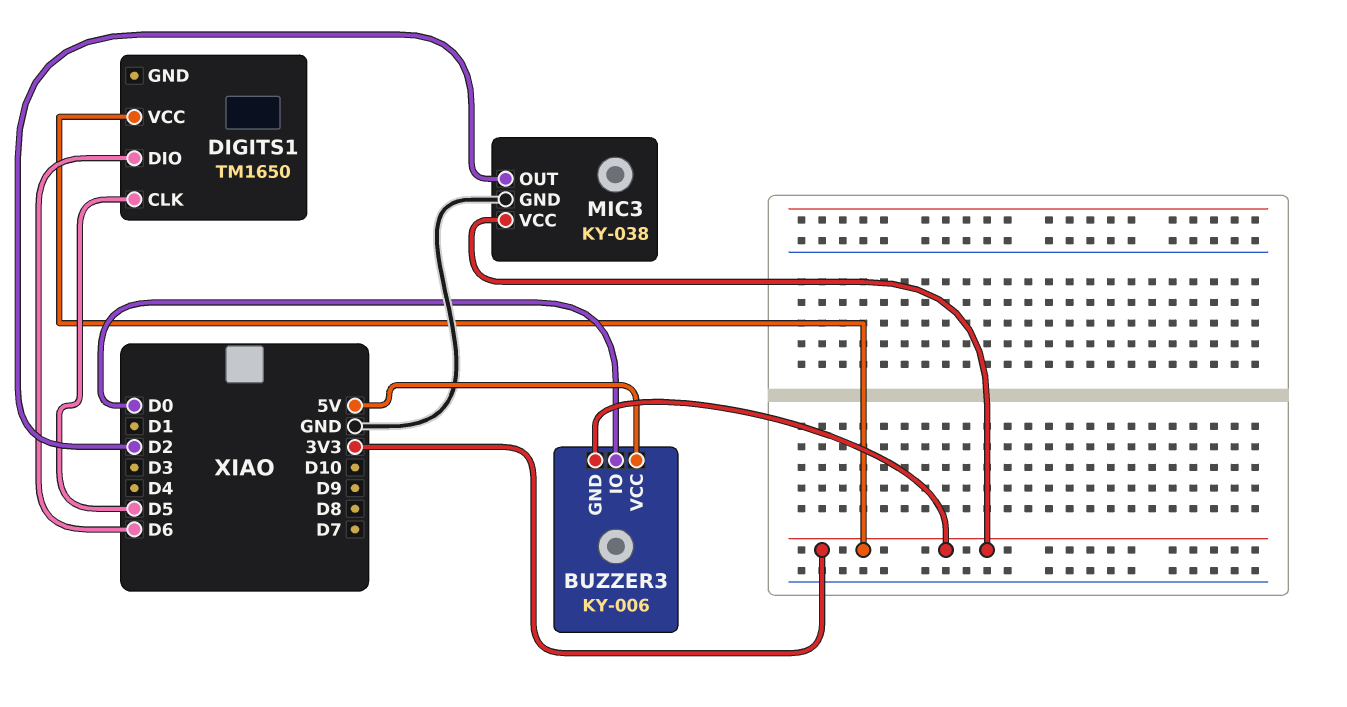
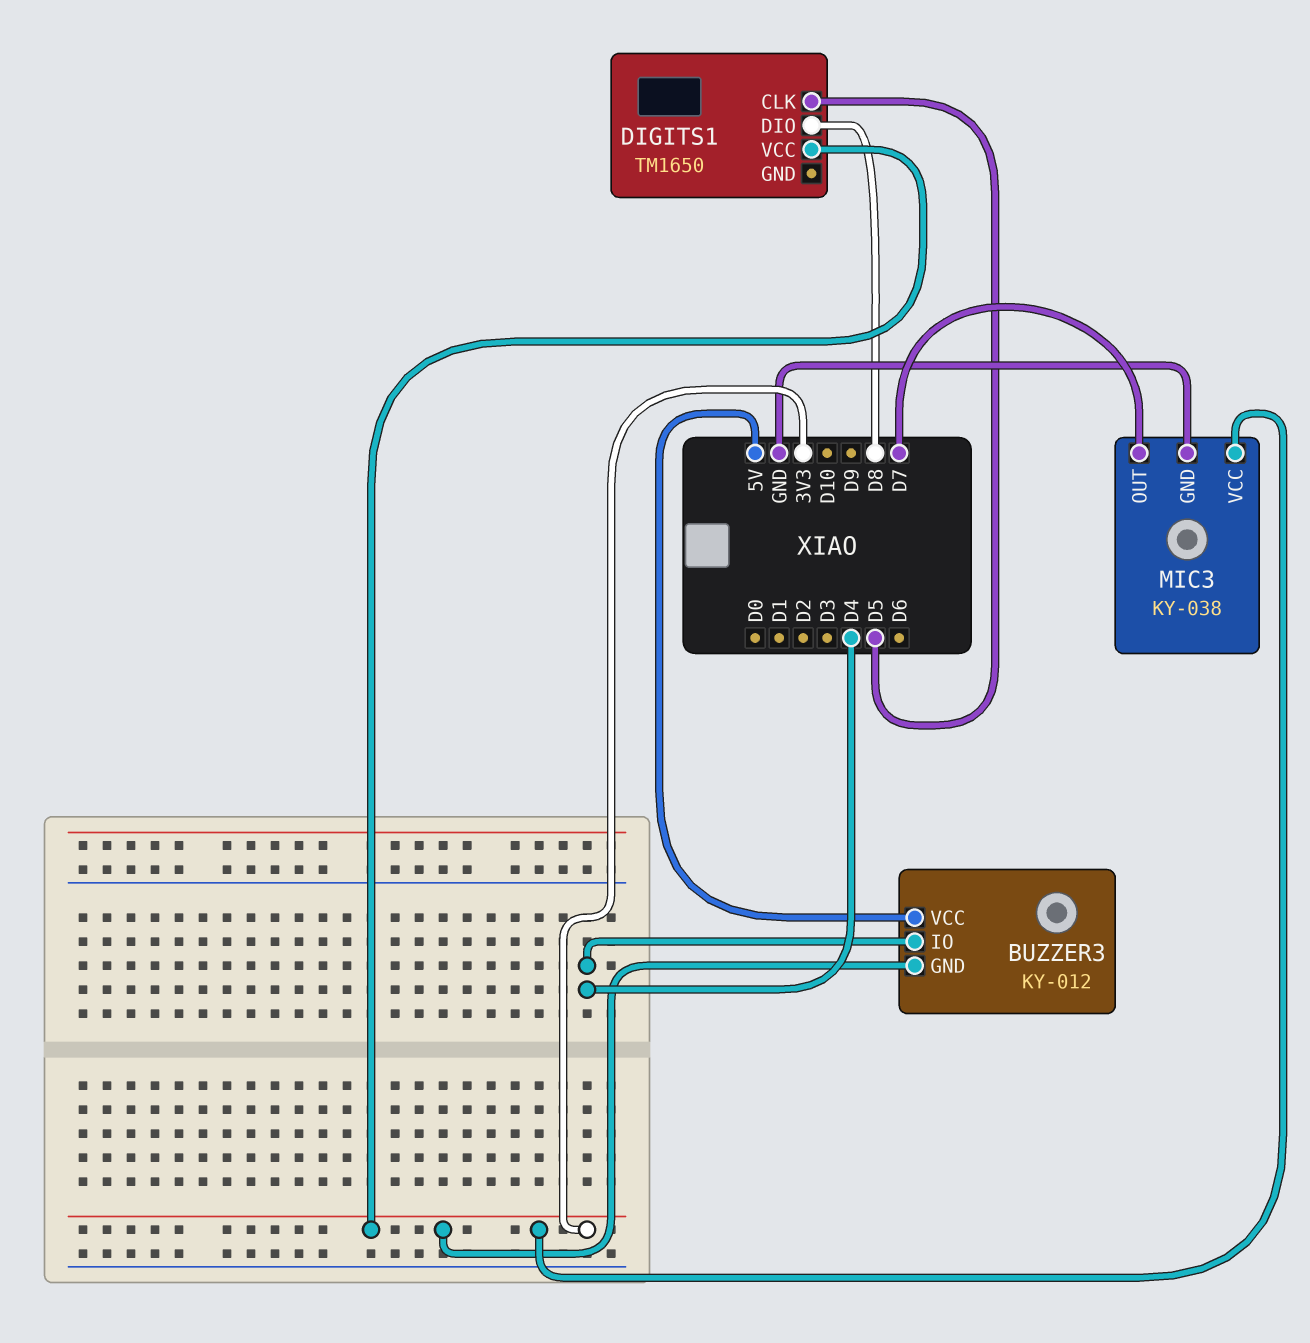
BUZZER3: KY-006 -> KY-012
BUZZER3 pin IO: D0 -> D4
DIGITS1 pin DIO: D6 -> D8
MIC3 pin OUT: D2 -> D7

